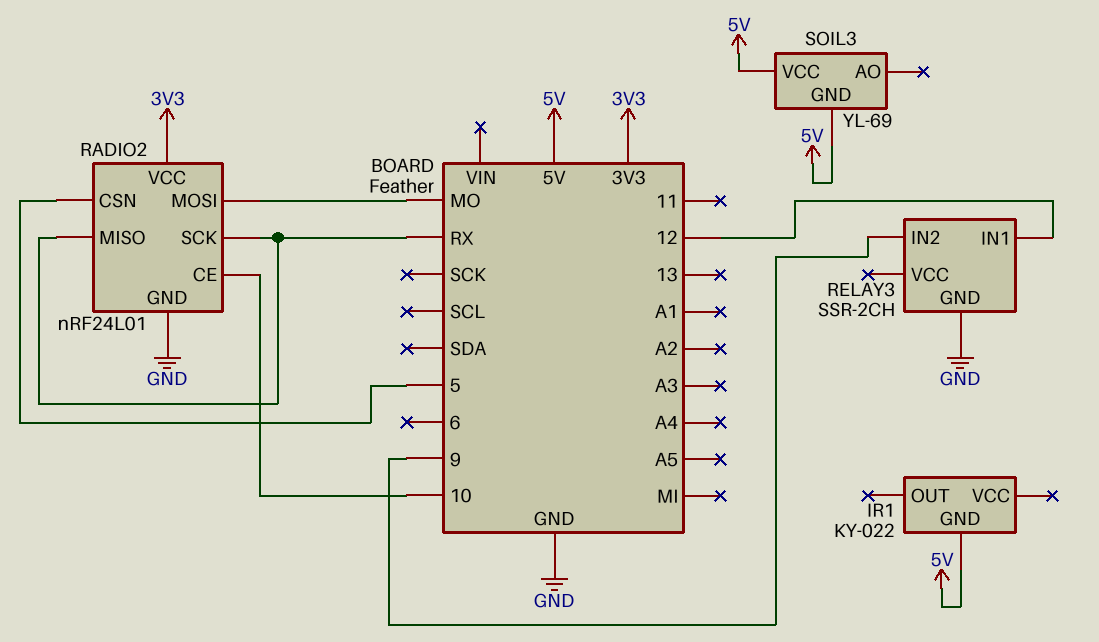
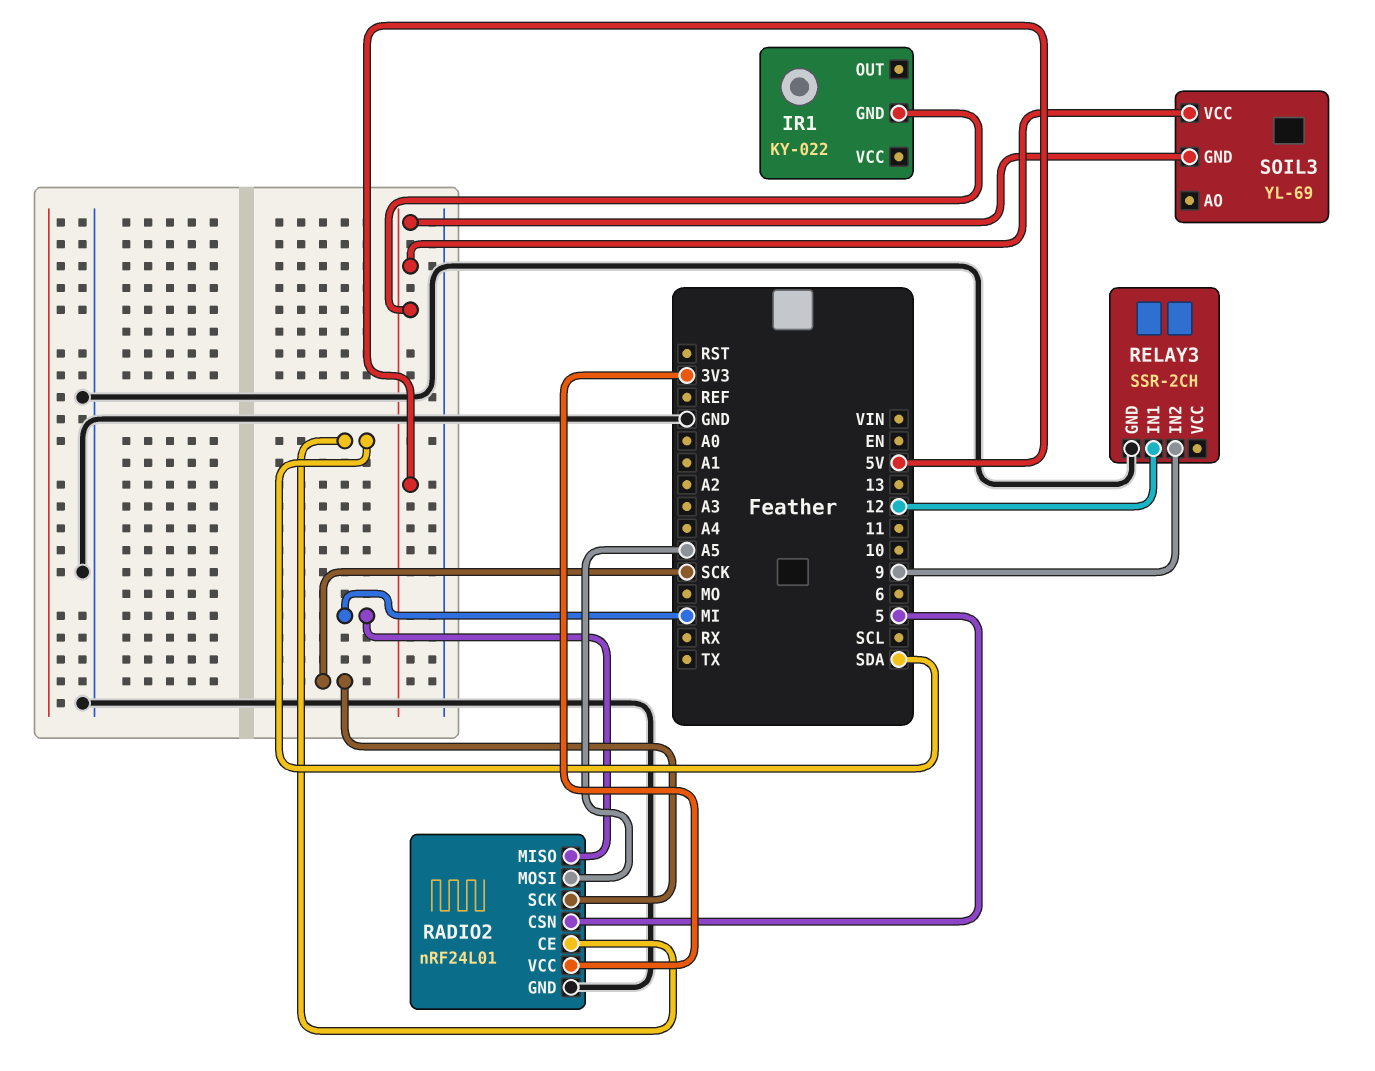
RADIO2 pin CE: 10 -> SDA
RADIO2 pin MISO: RX -> MI
RADIO2 pin MOSI: MO -> A5
RADIO2 pin SCK: RX -> SCK

